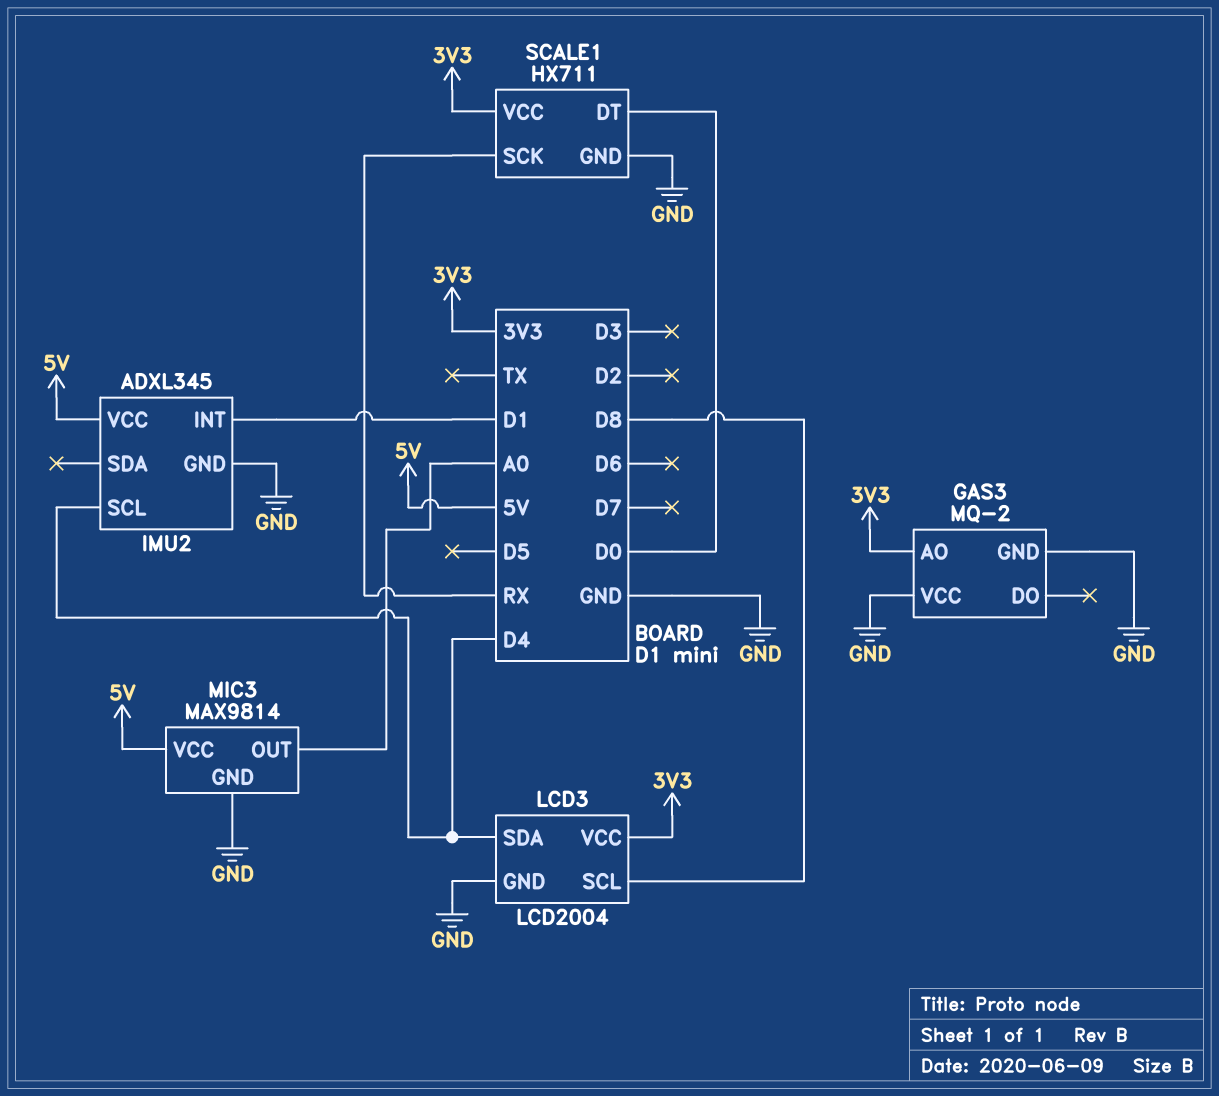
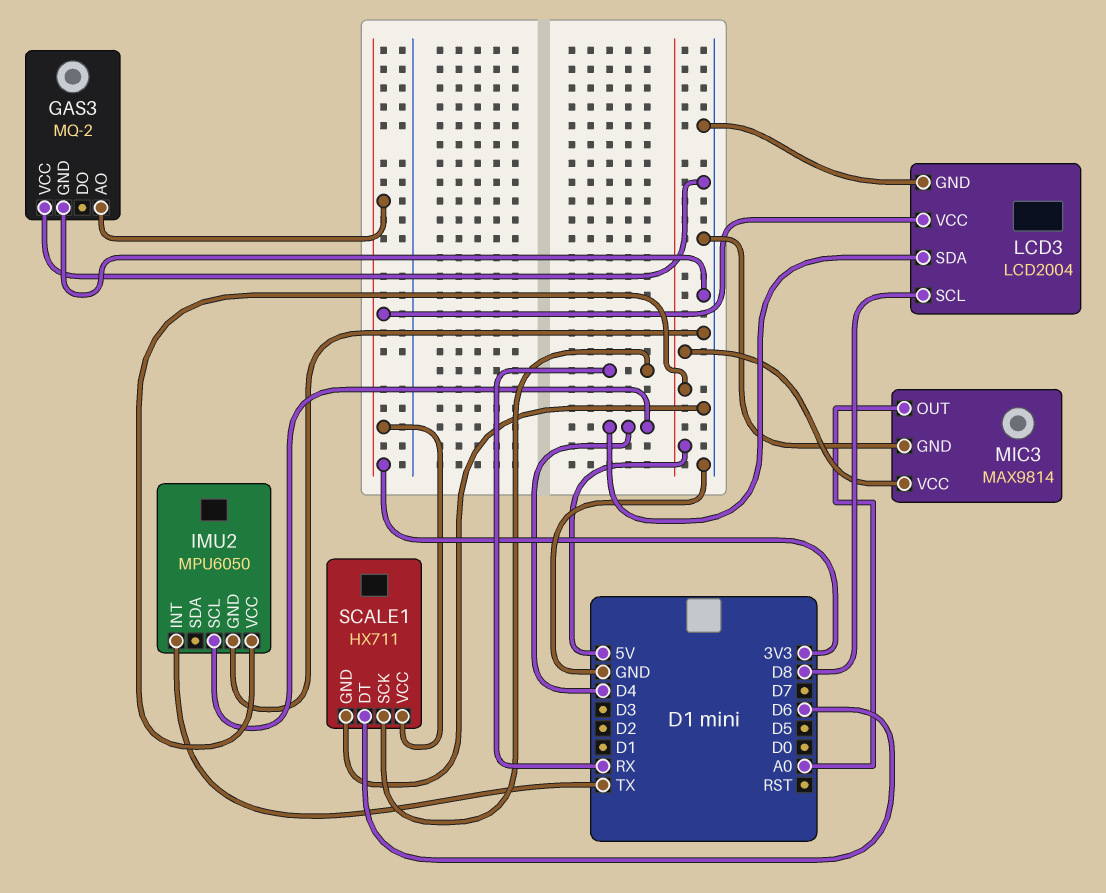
IMU2: ADXL345 -> MPU6050
IMU2 pin INT: D1 -> TX
SCALE1 pin DT: D0 -> D6

